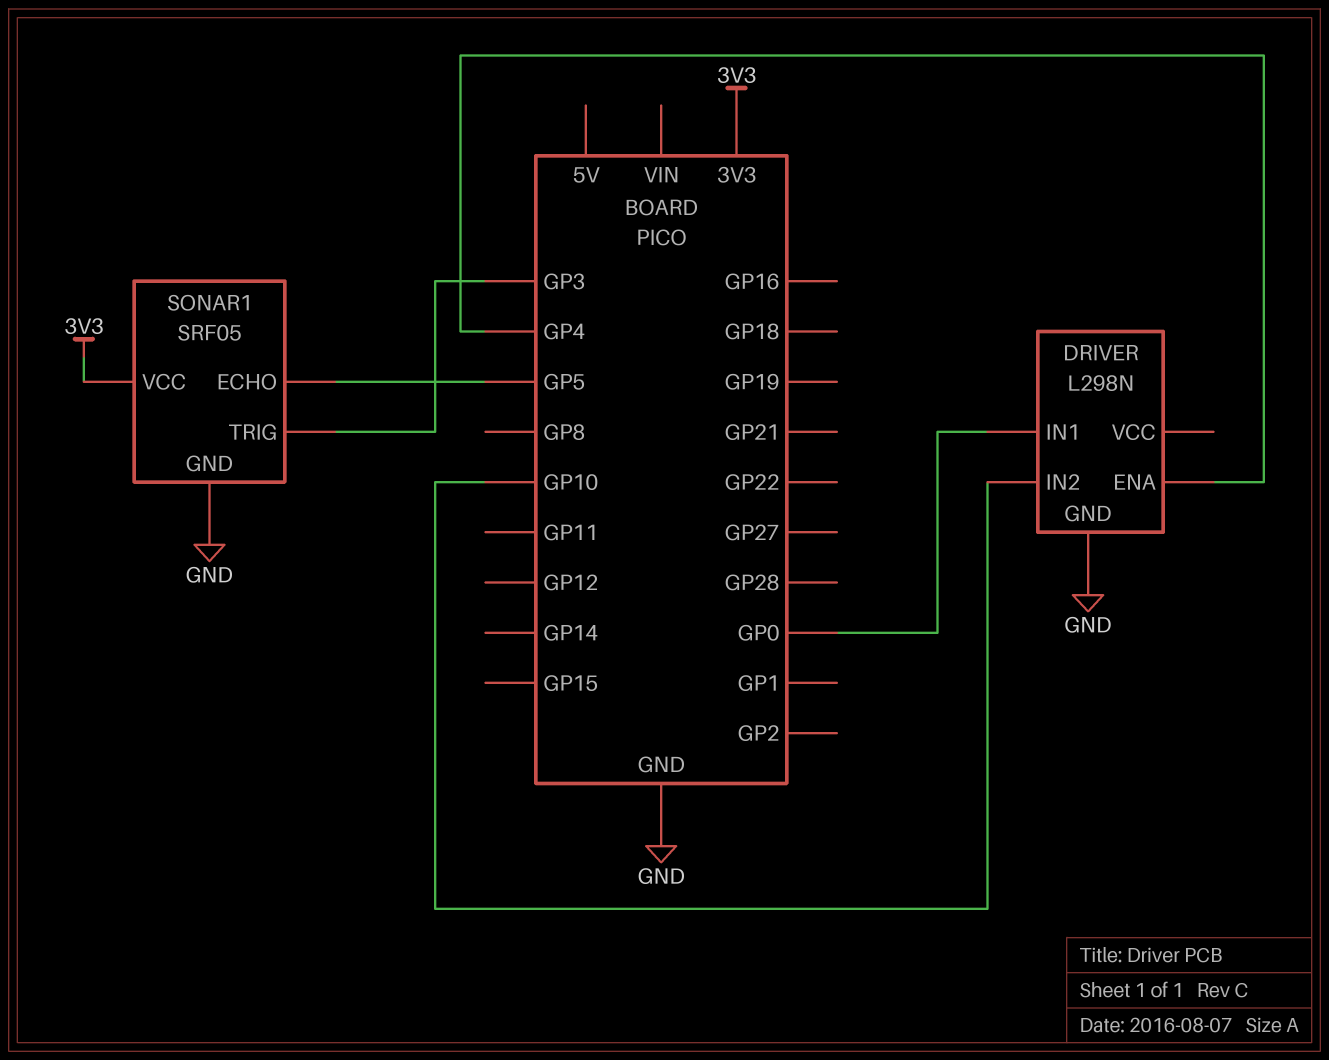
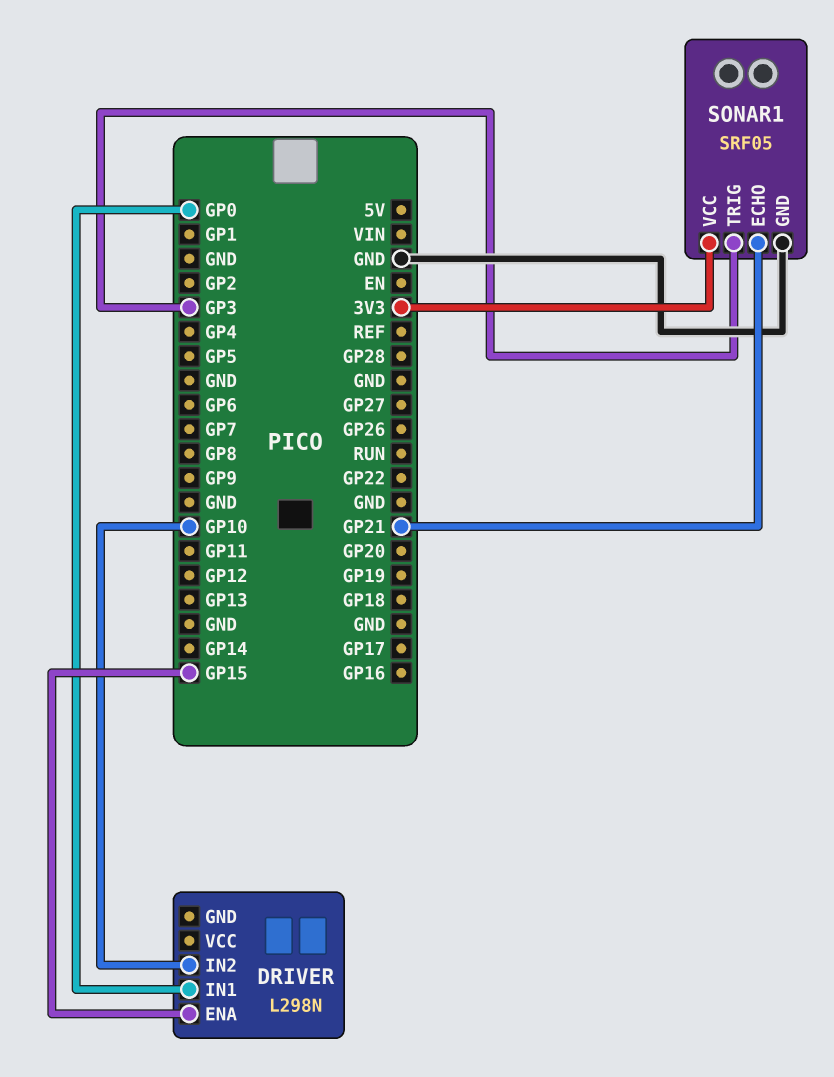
DRIVER pin ENA: GP4 -> GP15
DRIVER pin GND: GND -> none
SONAR1 pin ECHO: GP5 -> GP21

